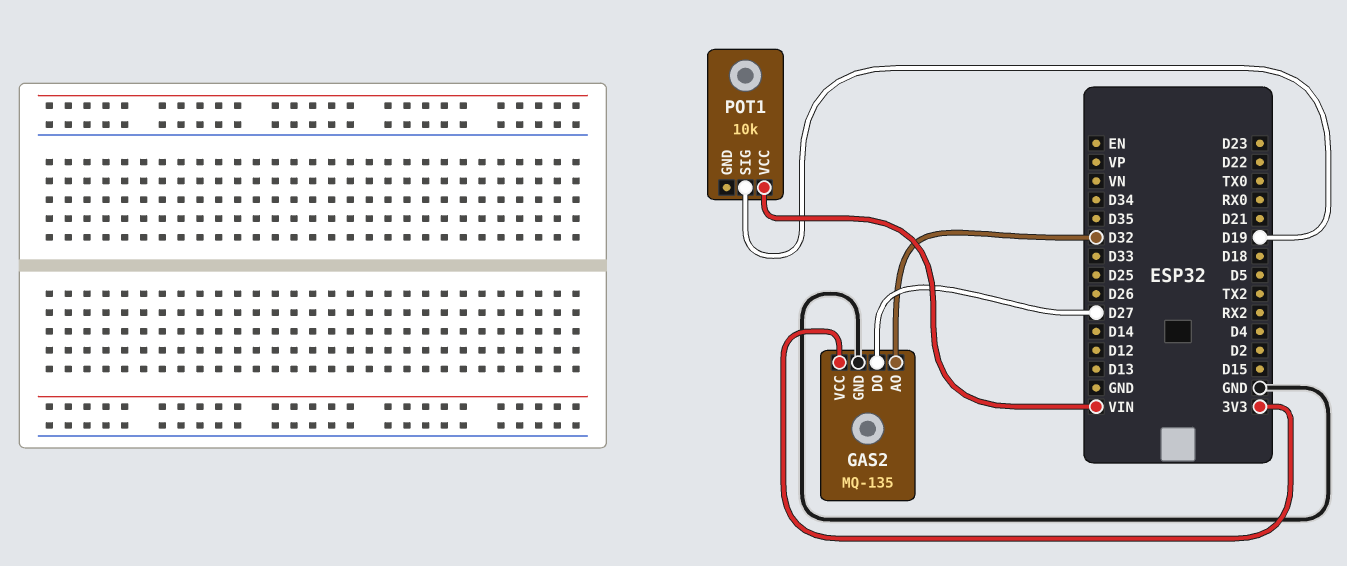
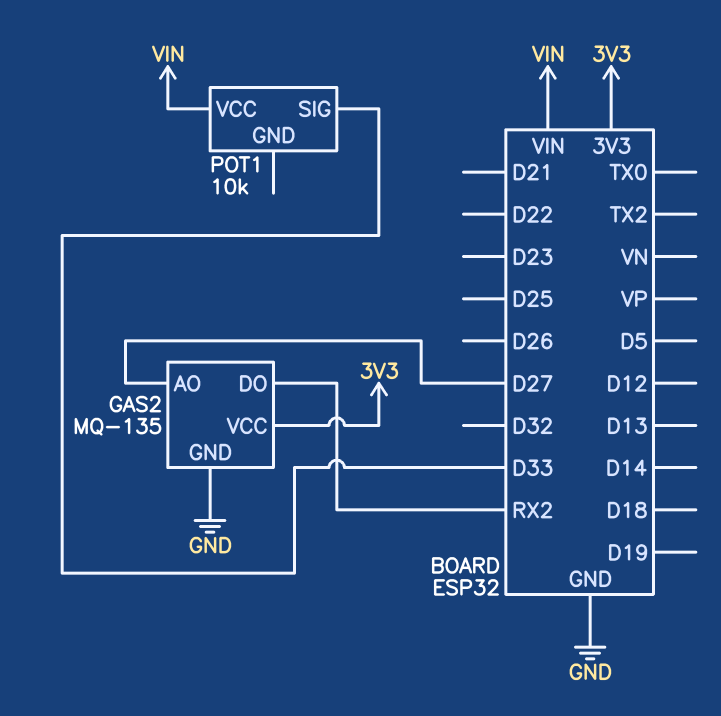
GAS2 pin AO: D32 -> D27
GAS2 pin DO: D27 -> RX2
POT1 pin SIG: D19 -> D33

